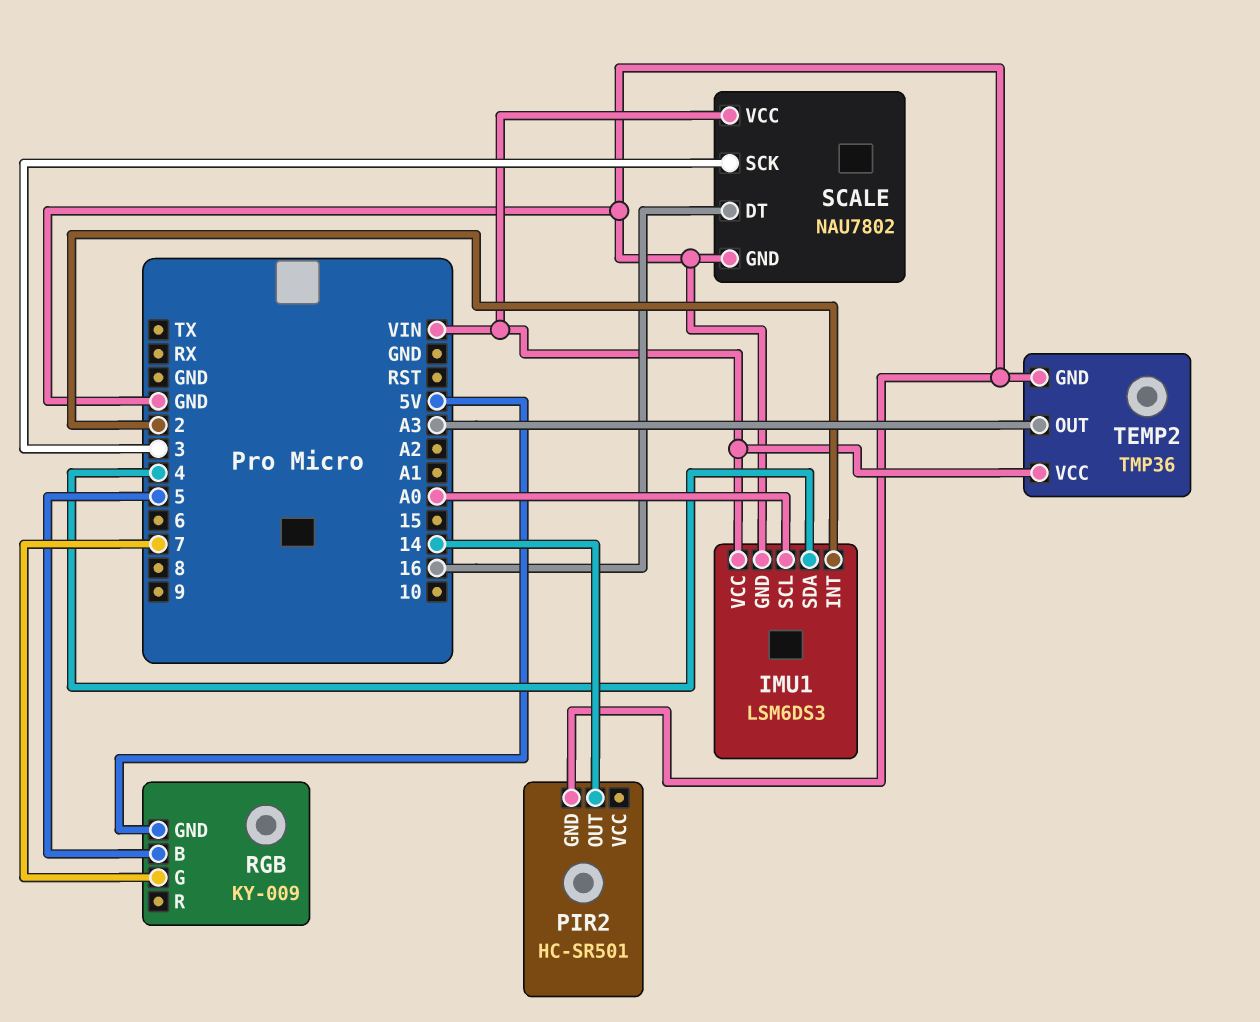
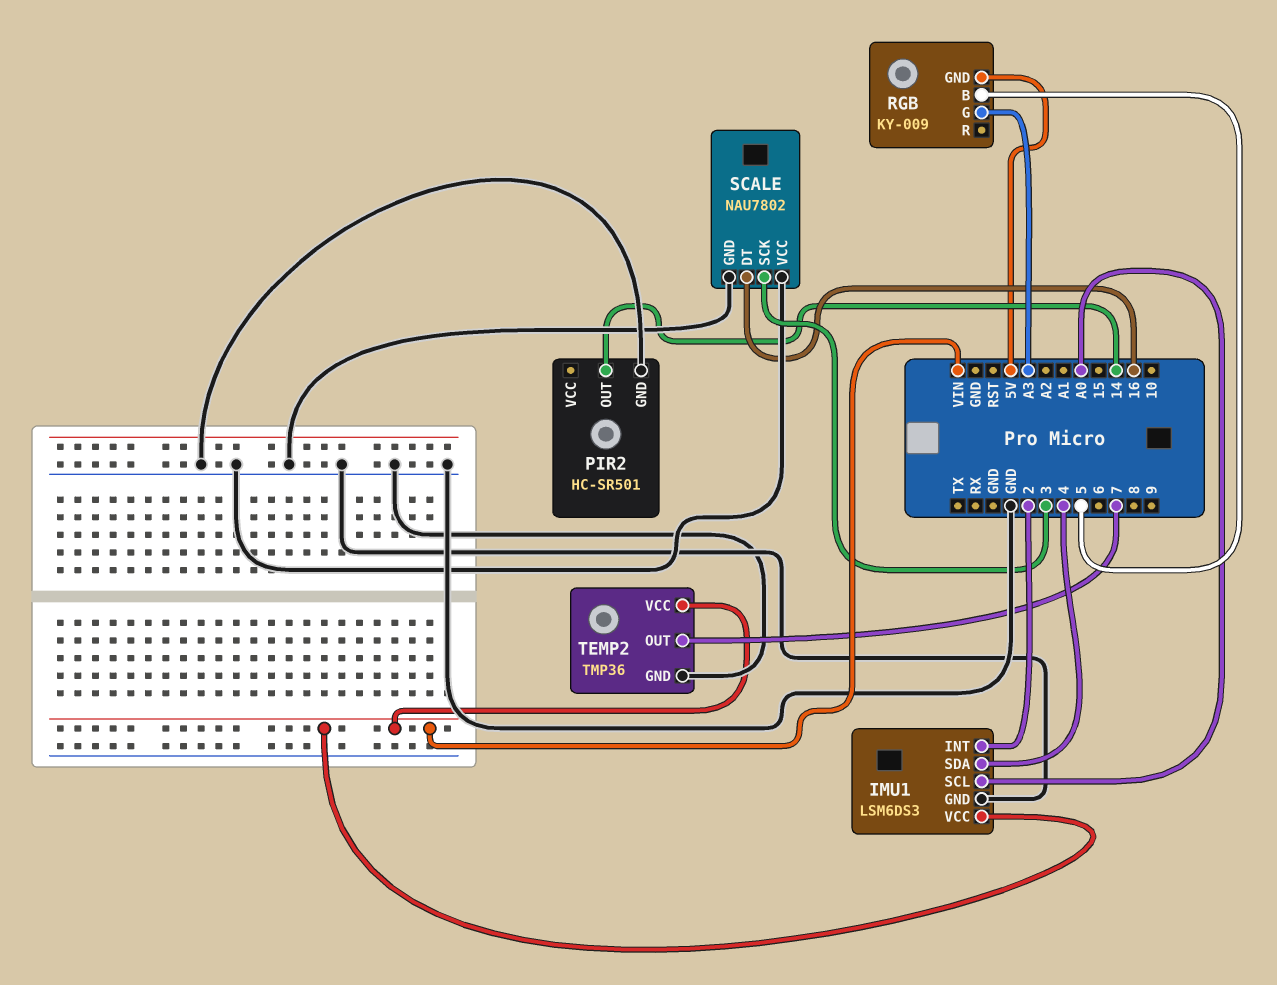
RGB pin G: 7 -> A3
SCALE pin VCC: VIN -> GND
TEMP2 pin OUT: A3 -> 7

